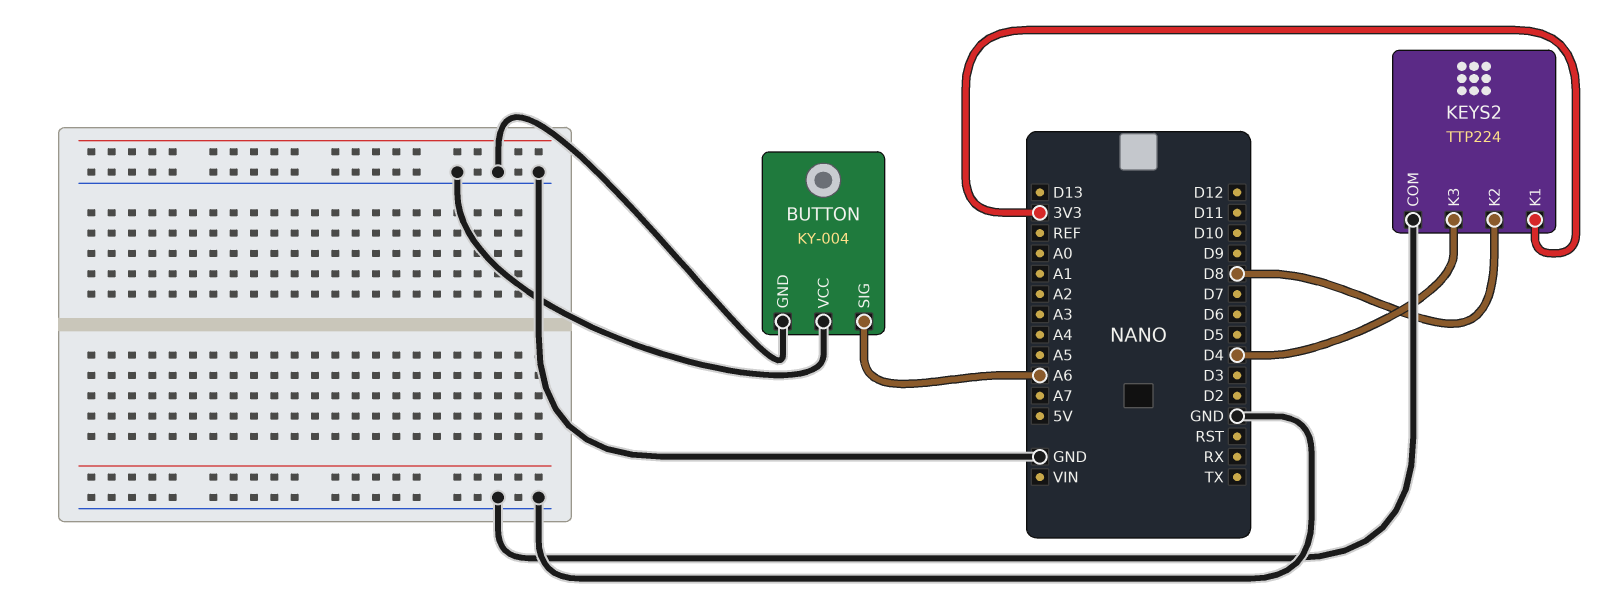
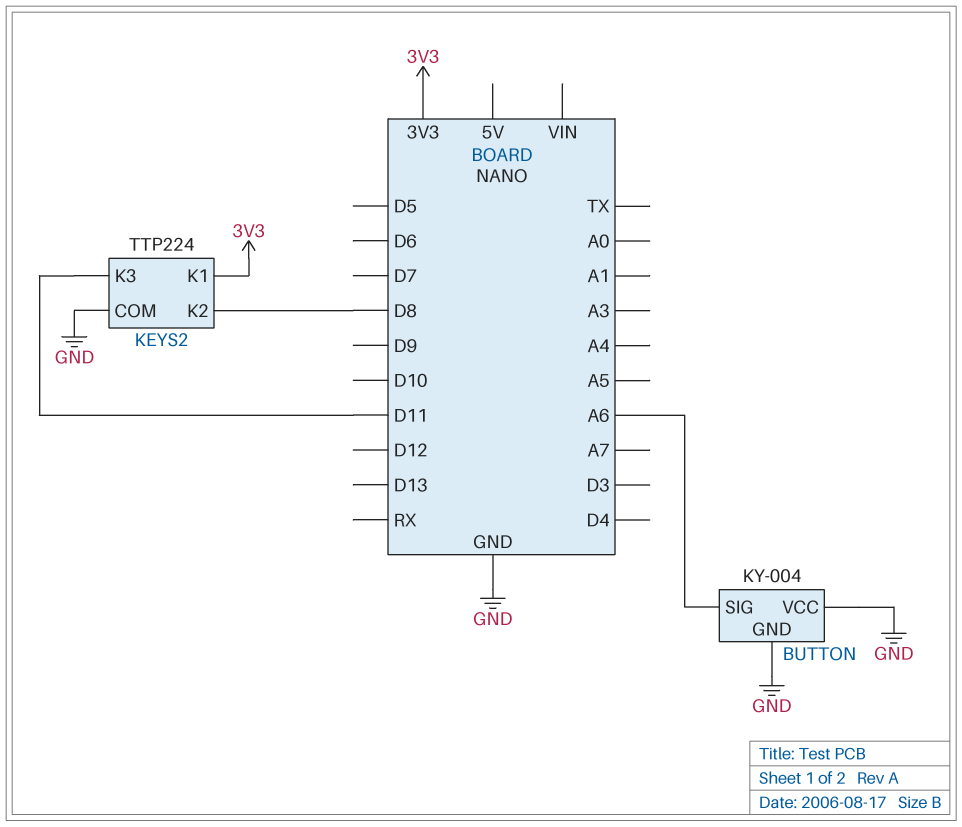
KEYS2 pin K3: D4 -> D11

